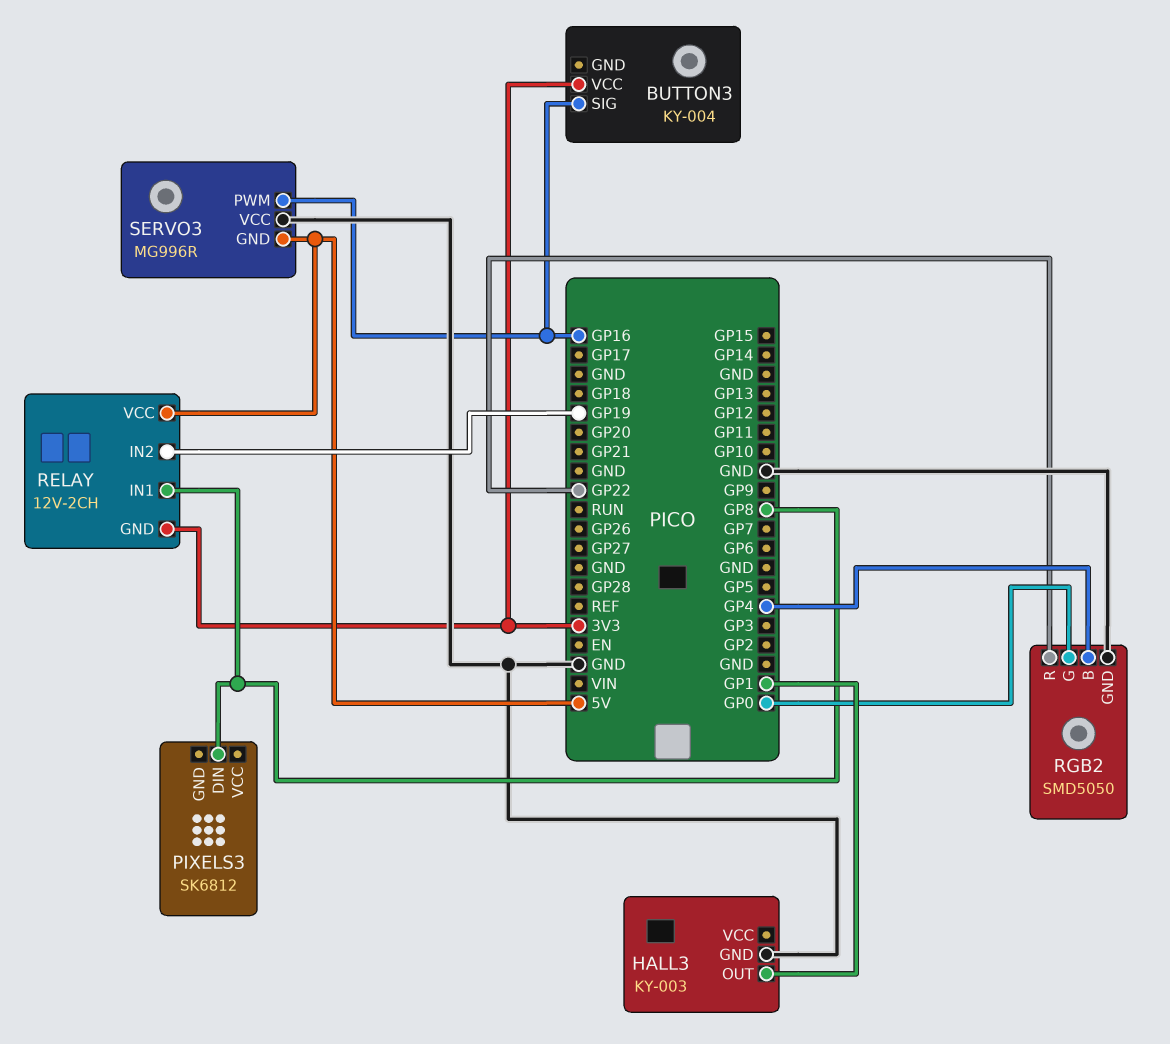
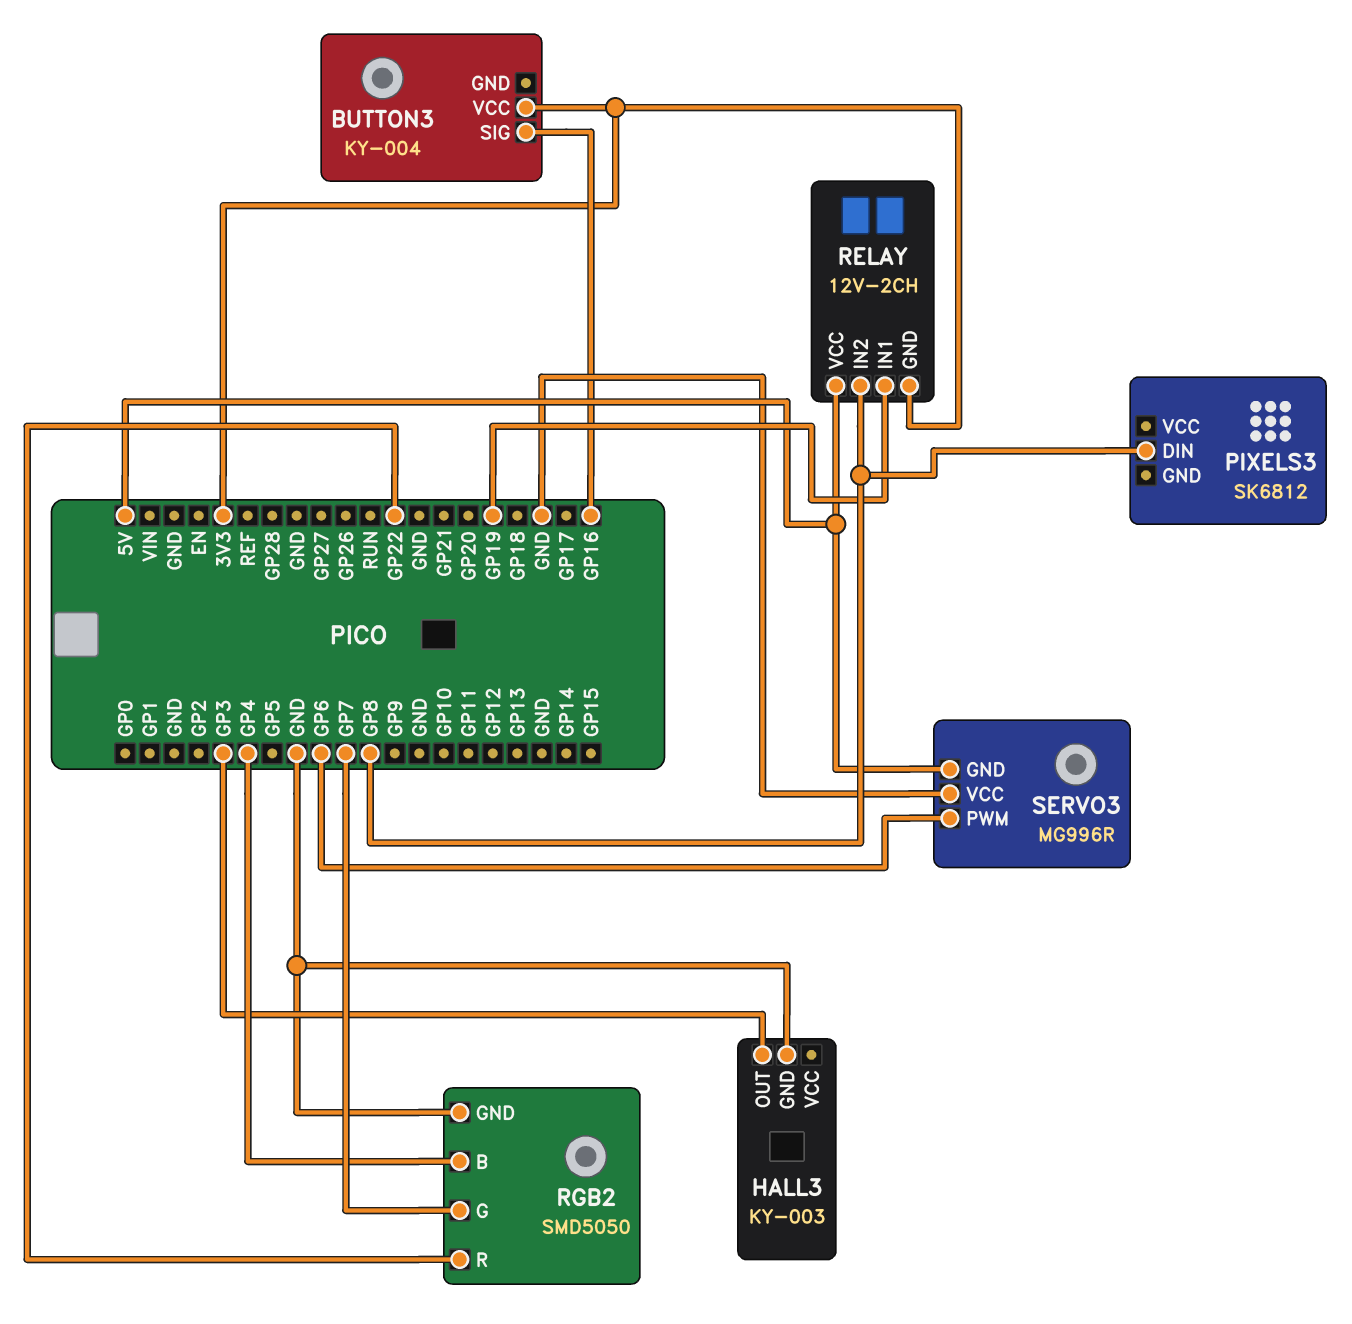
HALL3 pin OUT: GP1 -> GP3
RELAY pin IN1: GP8 -> GP19
RELAY pin IN2: GP19 -> GP8
RGB2 pin G: GP0 -> GP7
SERVO3 pin PWM: GP16 -> GP6

